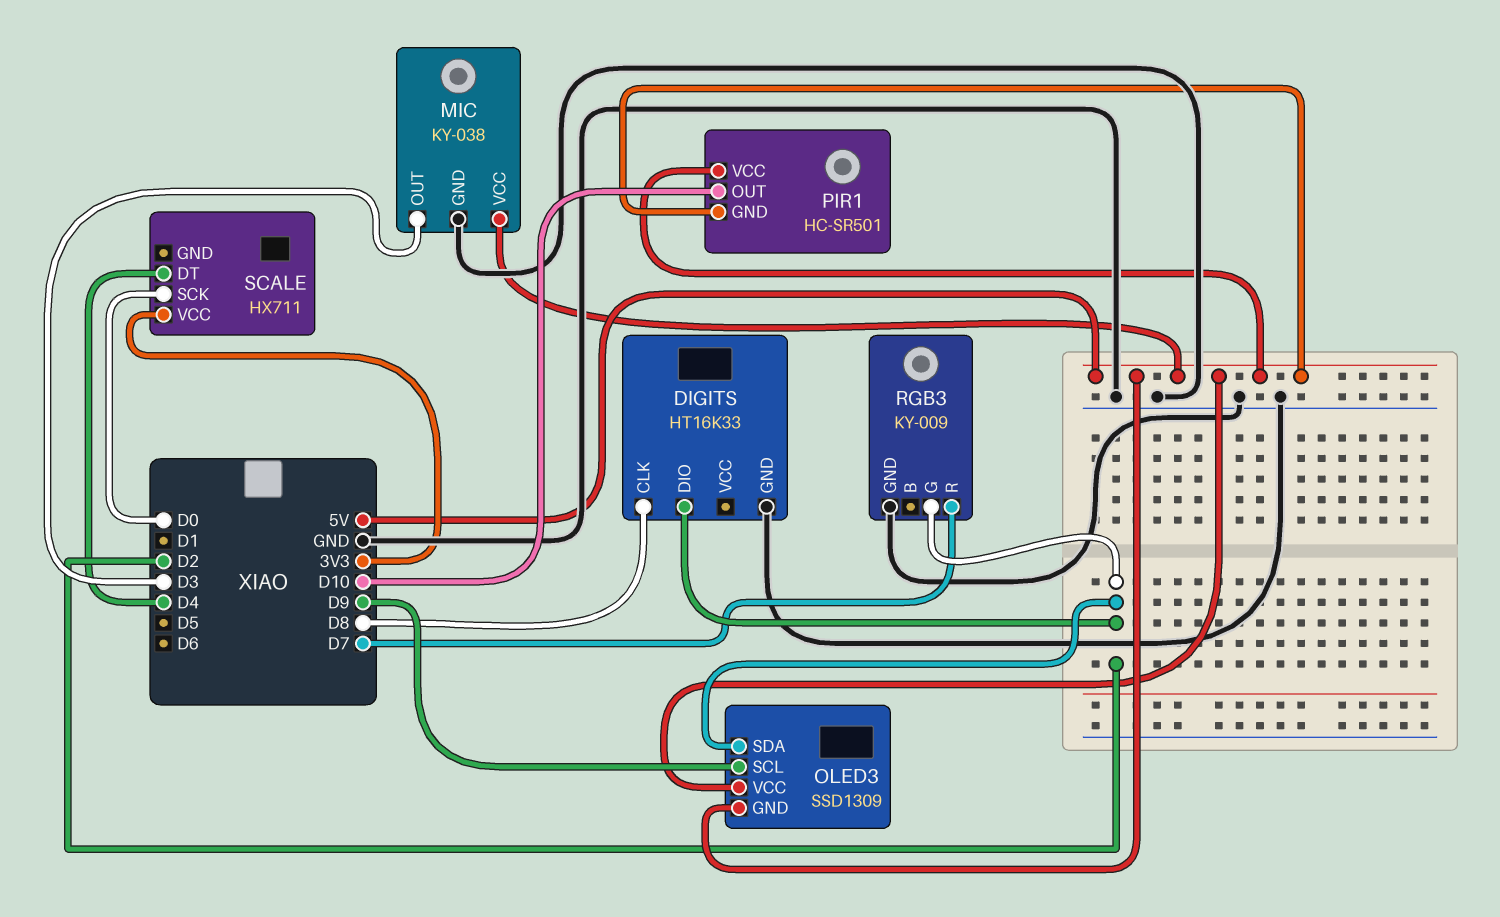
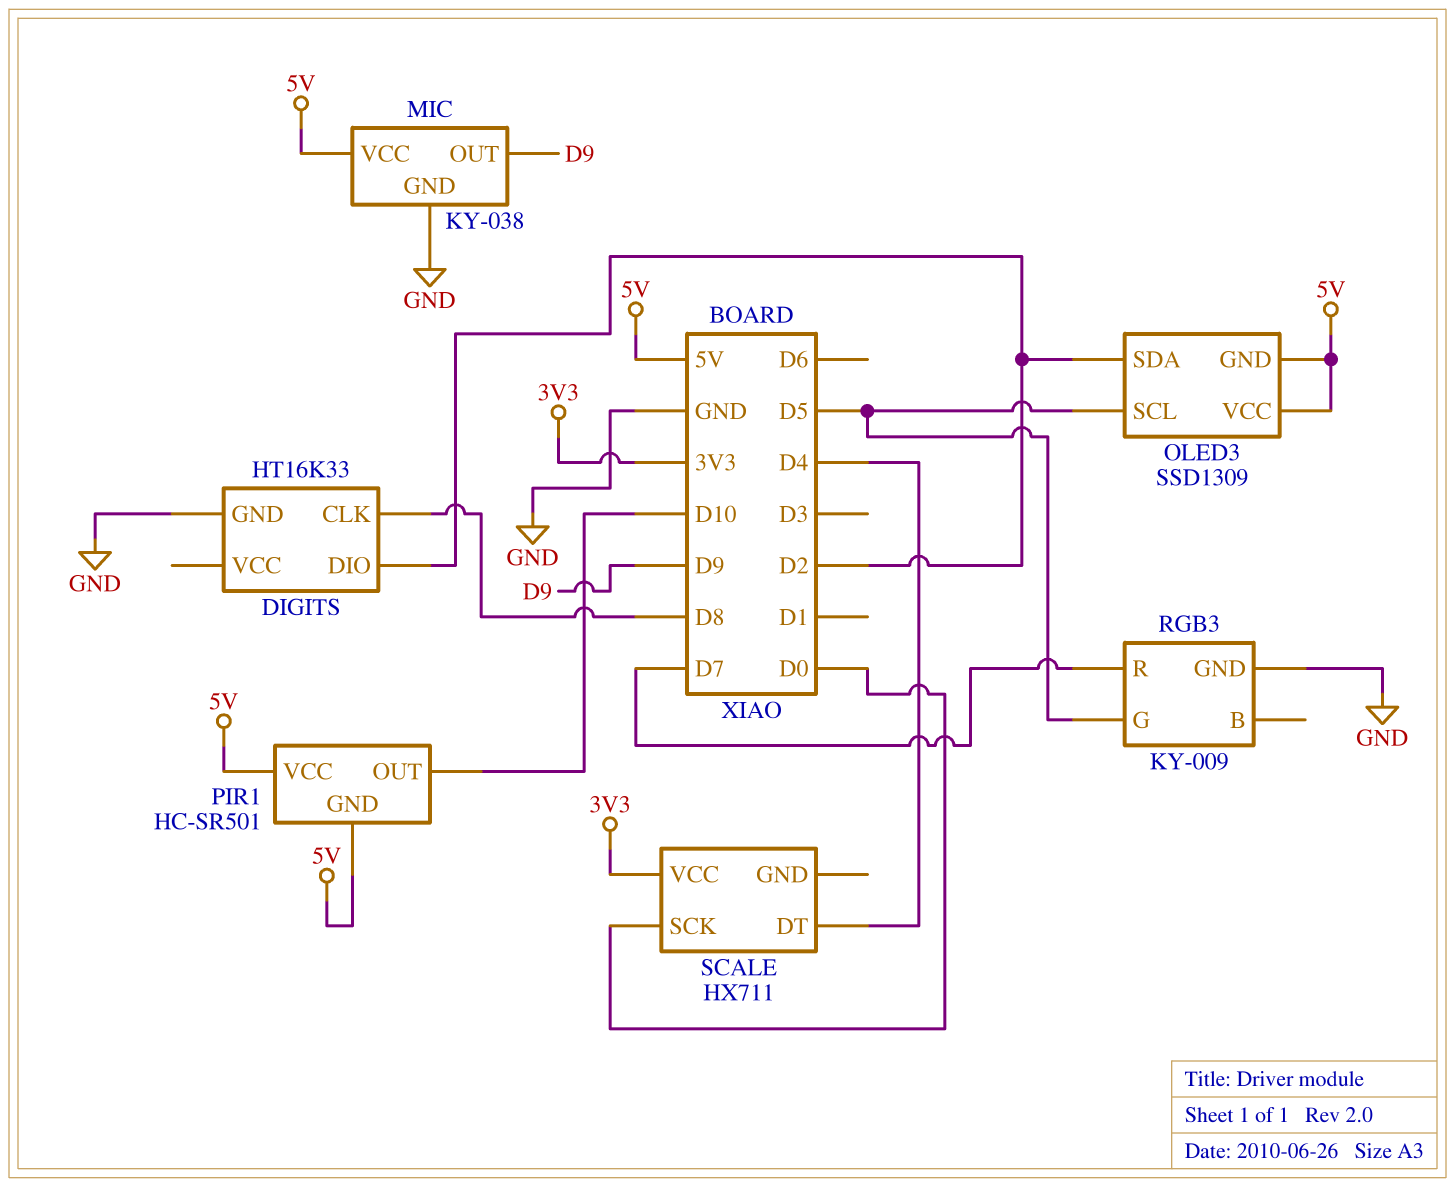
MIC pin OUT: D3 -> D9
OLED3 pin SCL: D9 -> D5
RGB3 pin G: D2 -> D5

